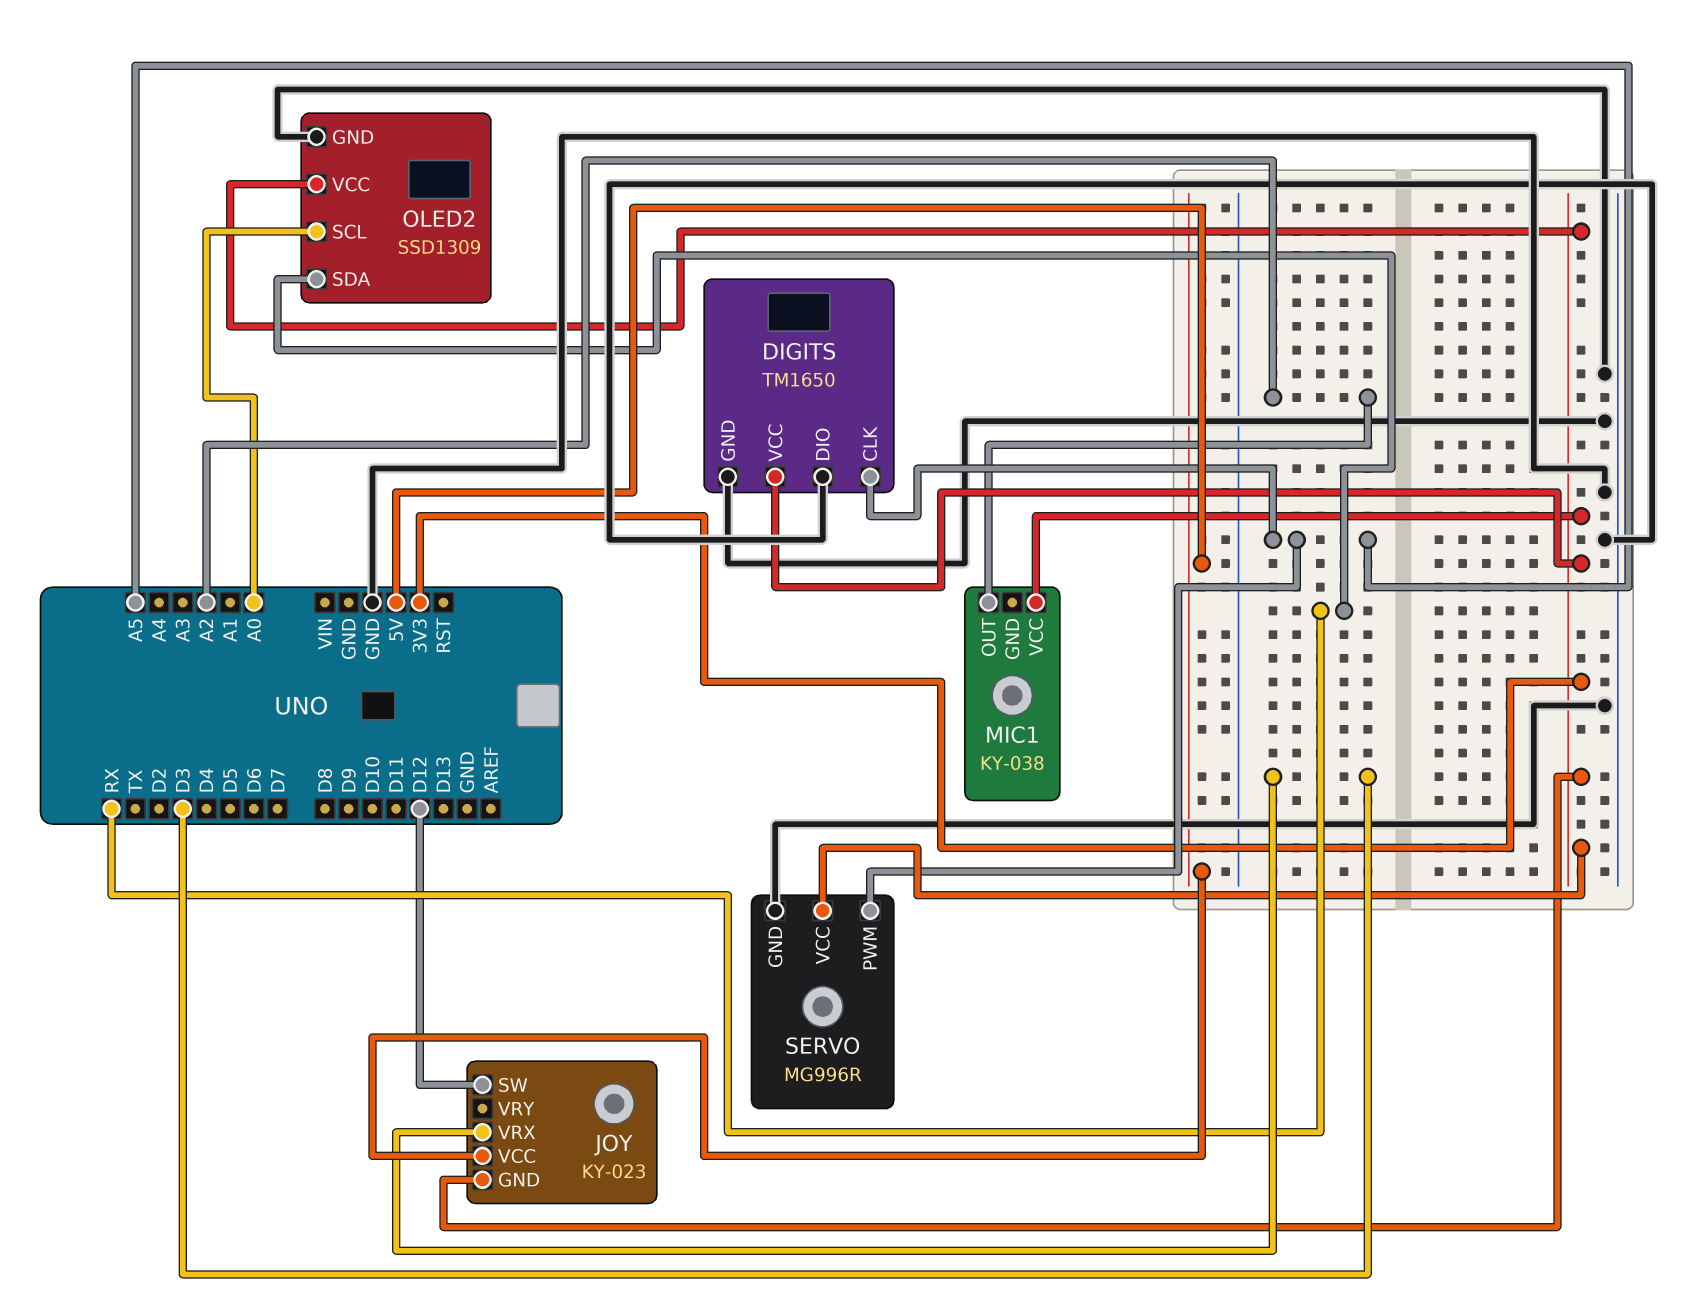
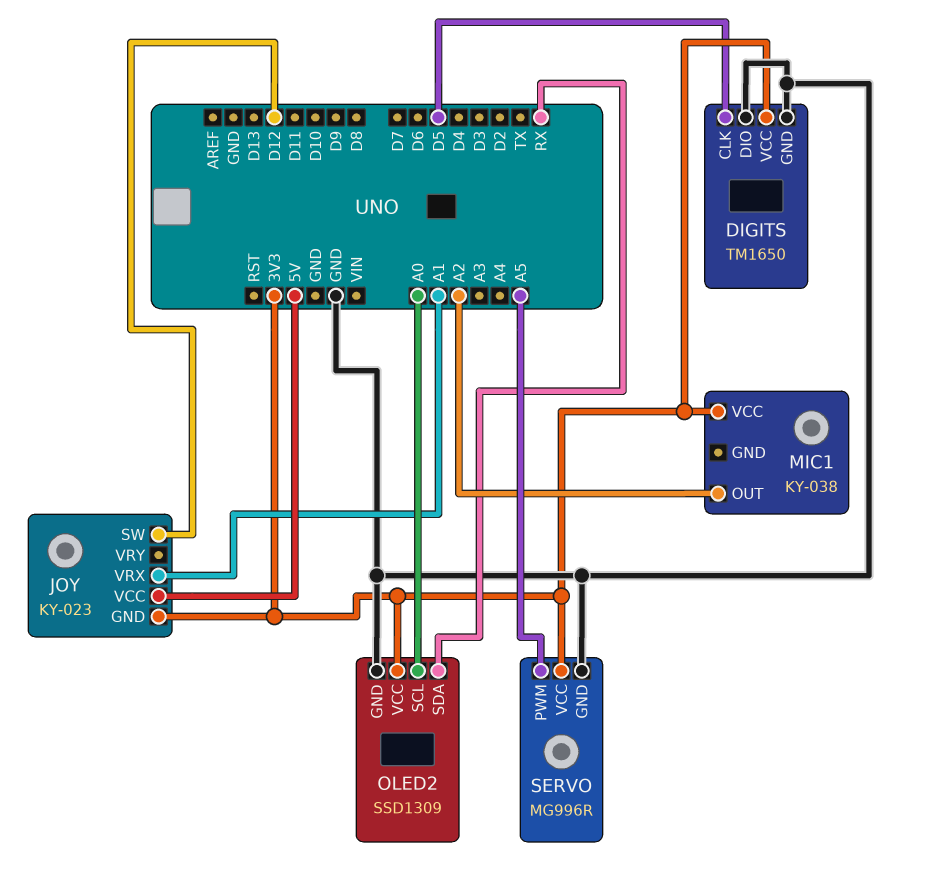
DIGITS pin CLK: A5 -> D5
JOY pin VRX: D3 -> A1

